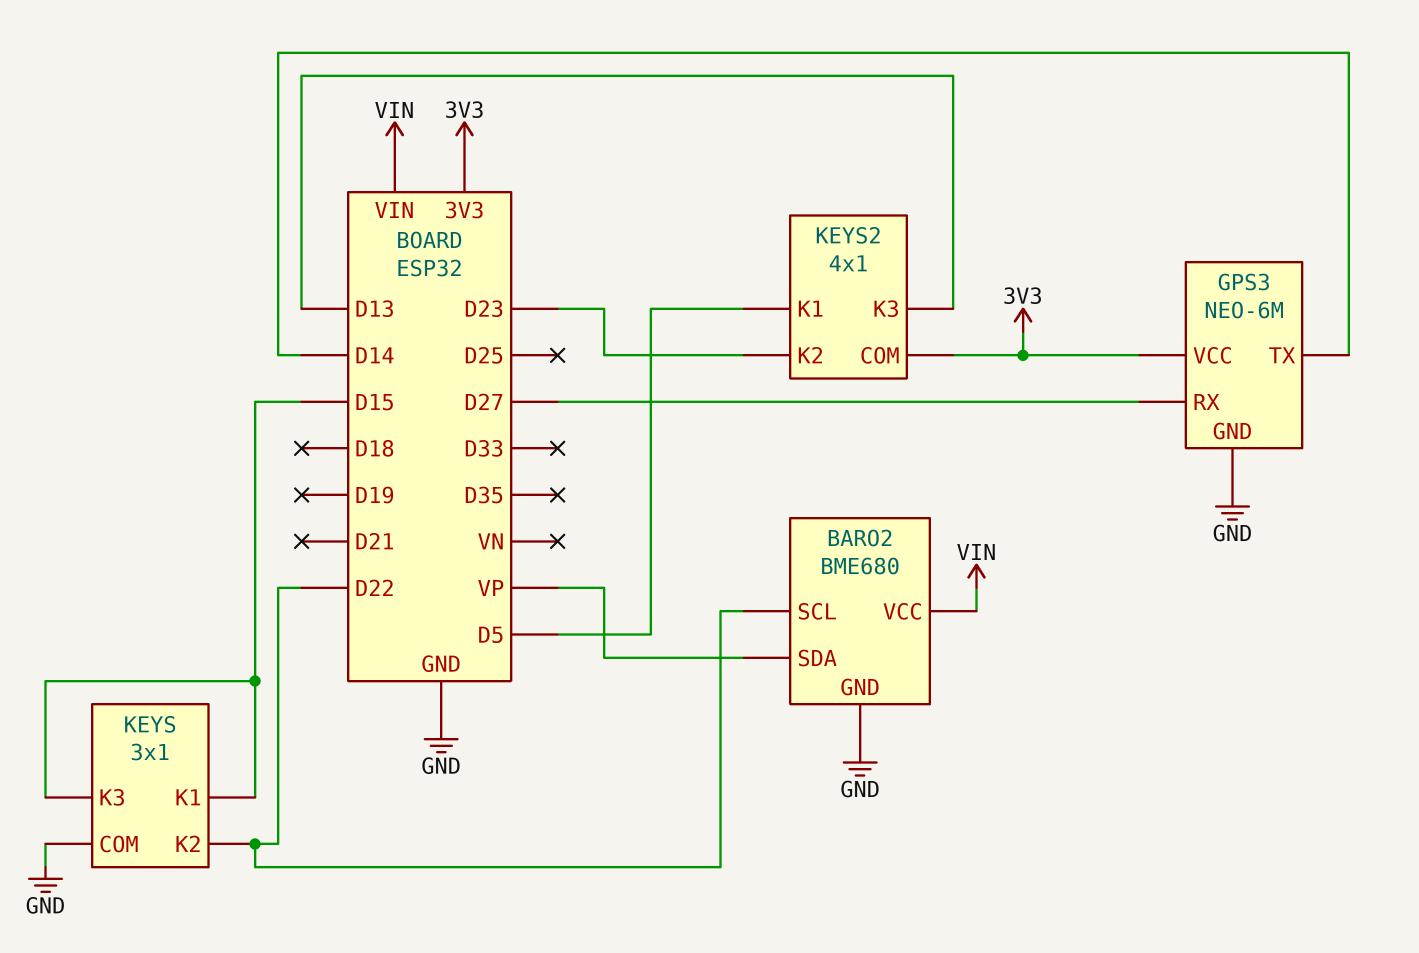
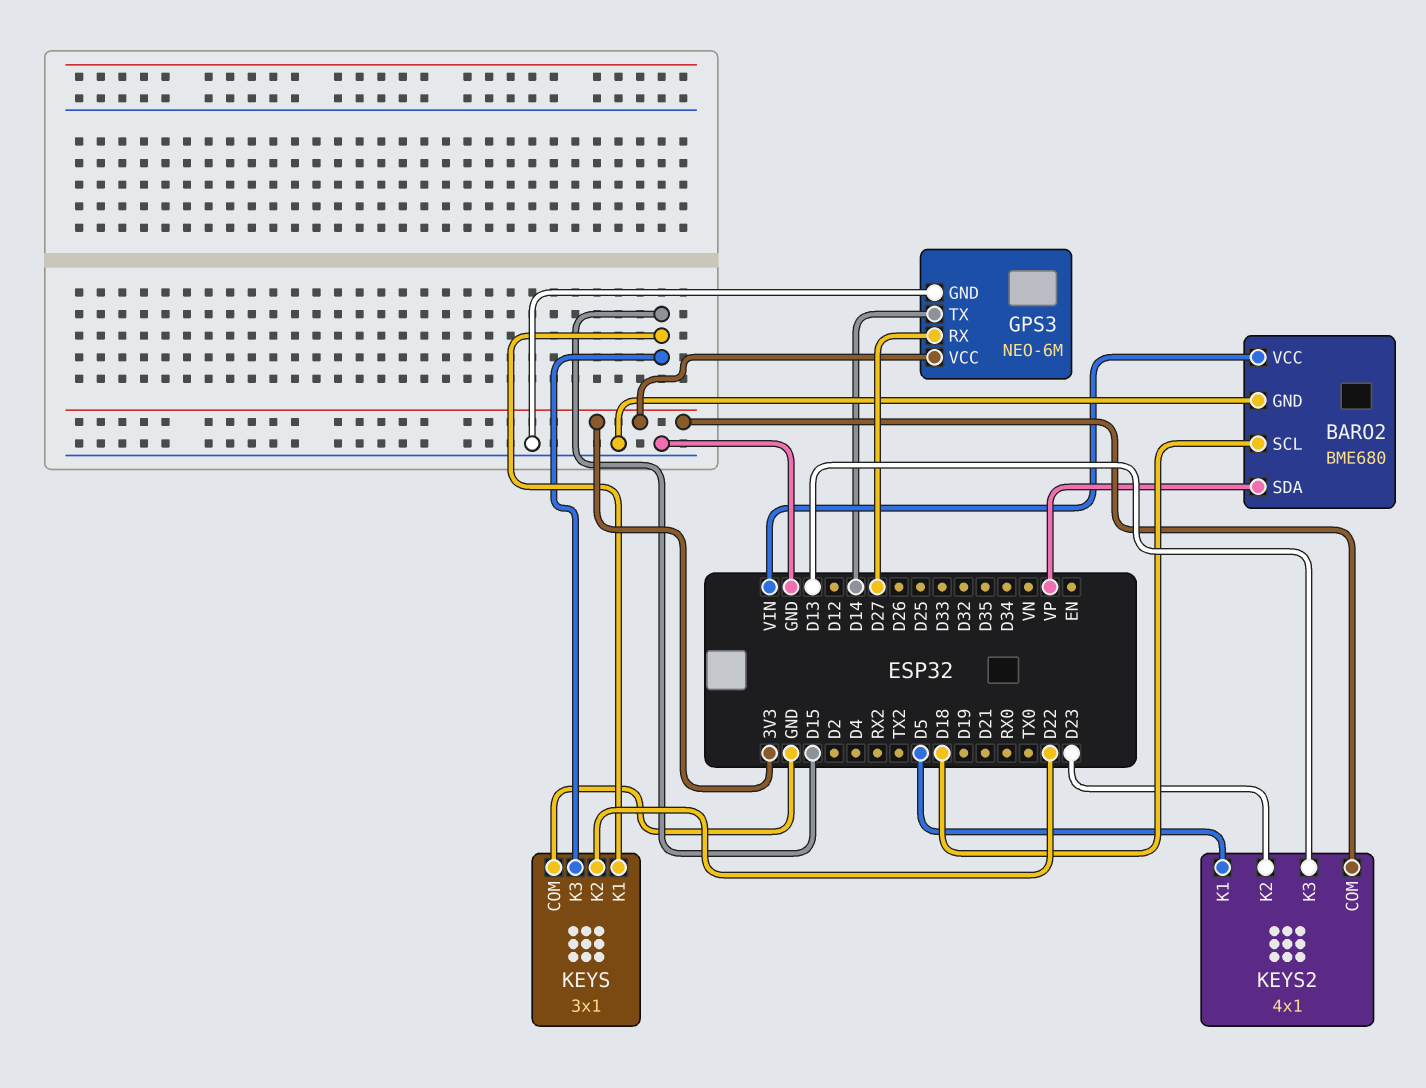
BARO2 pin SCL: D22 -> D18

